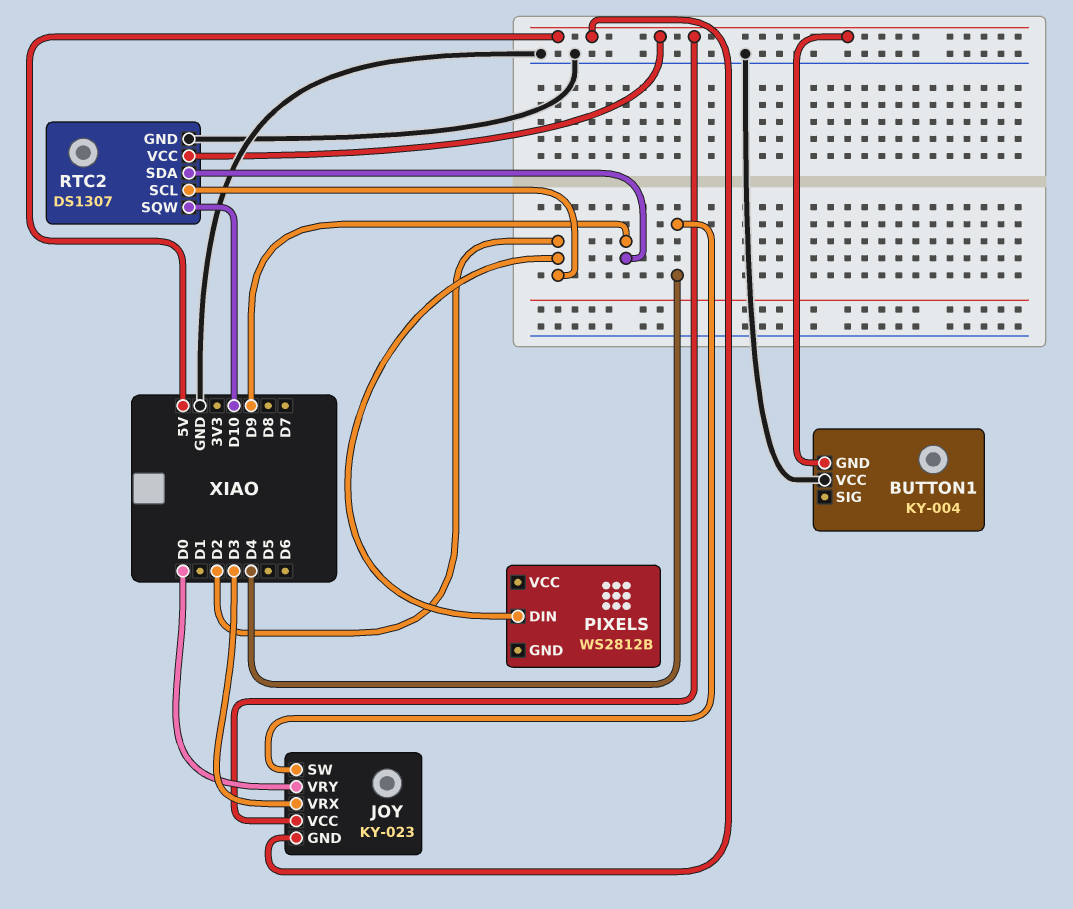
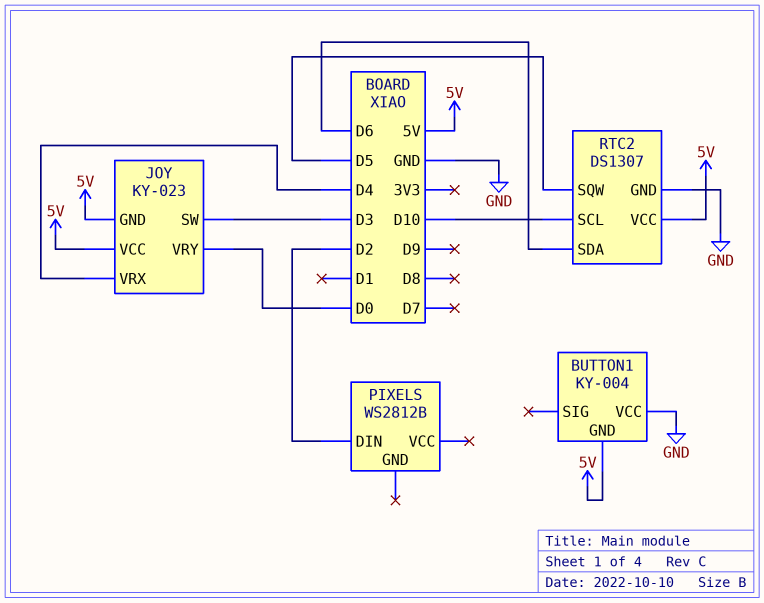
JOY pin SW: D4 -> D3
JOY pin VRX: D3 -> D4
RTC2 pin SCL: D2 -> D10
RTC2 pin SDA: D9 -> D6
RTC2 pin SQW: D10 -> D5

